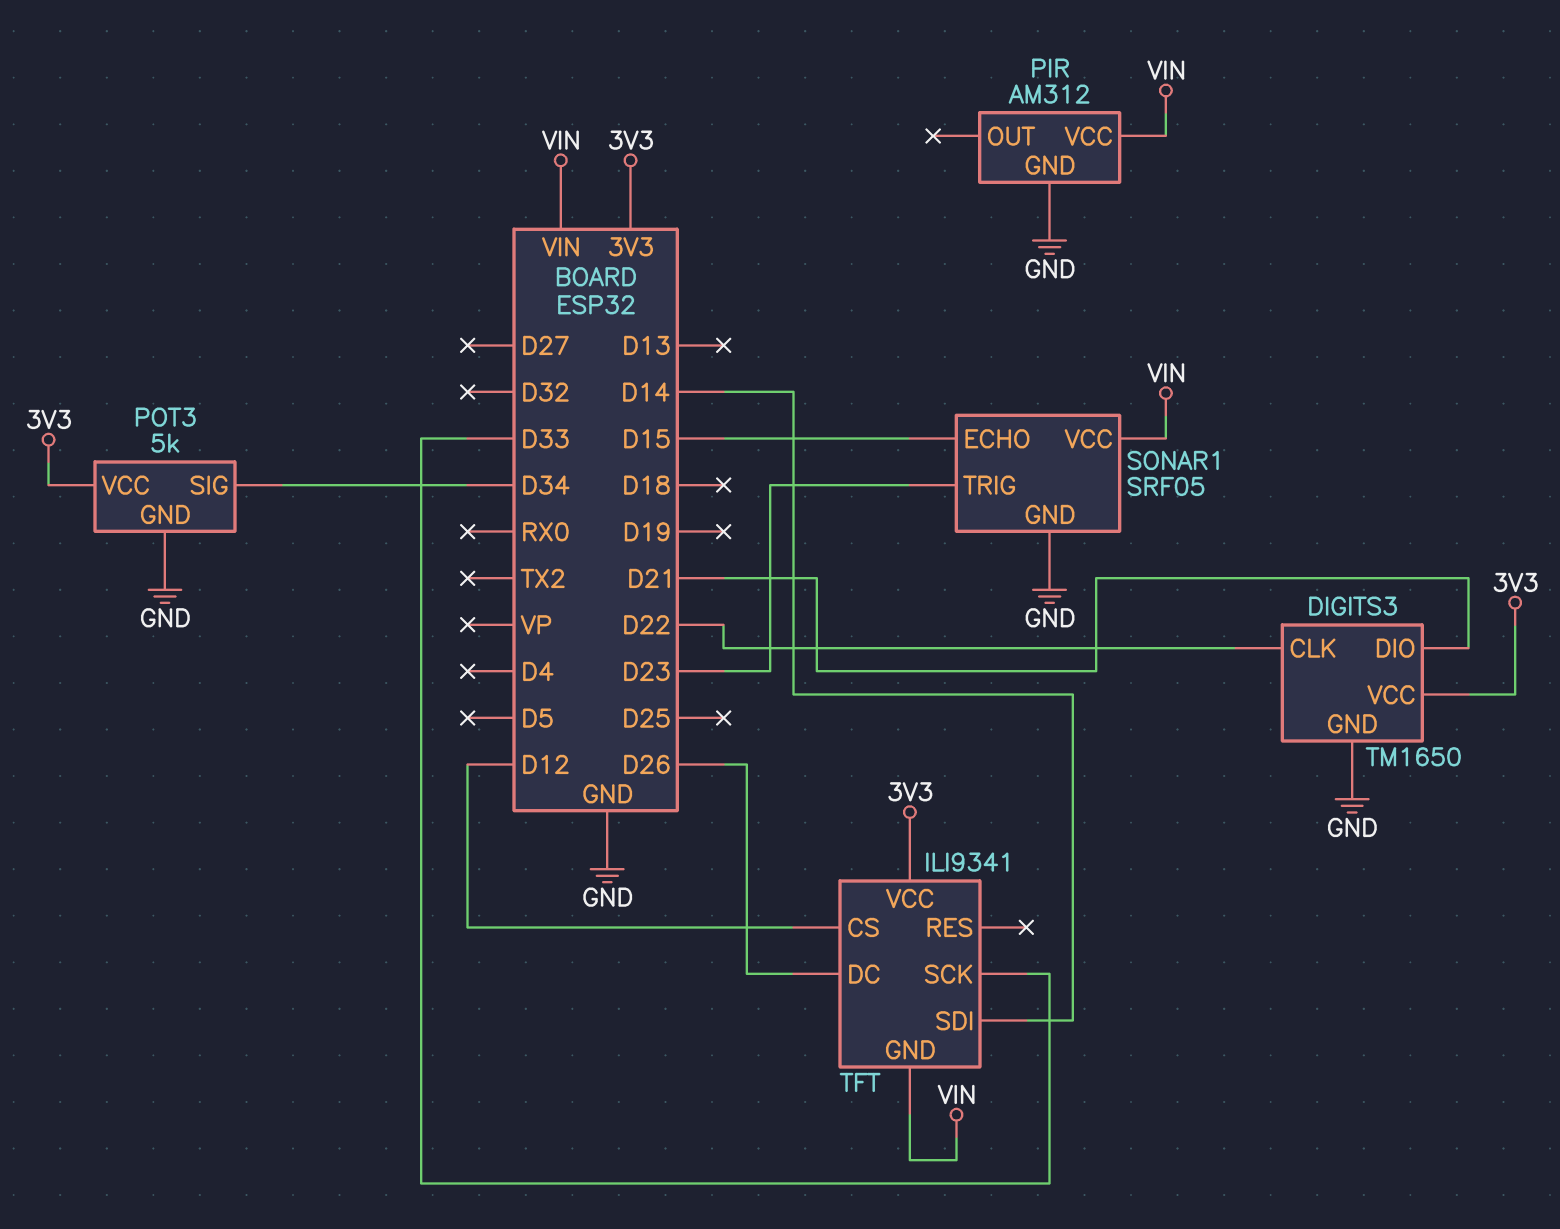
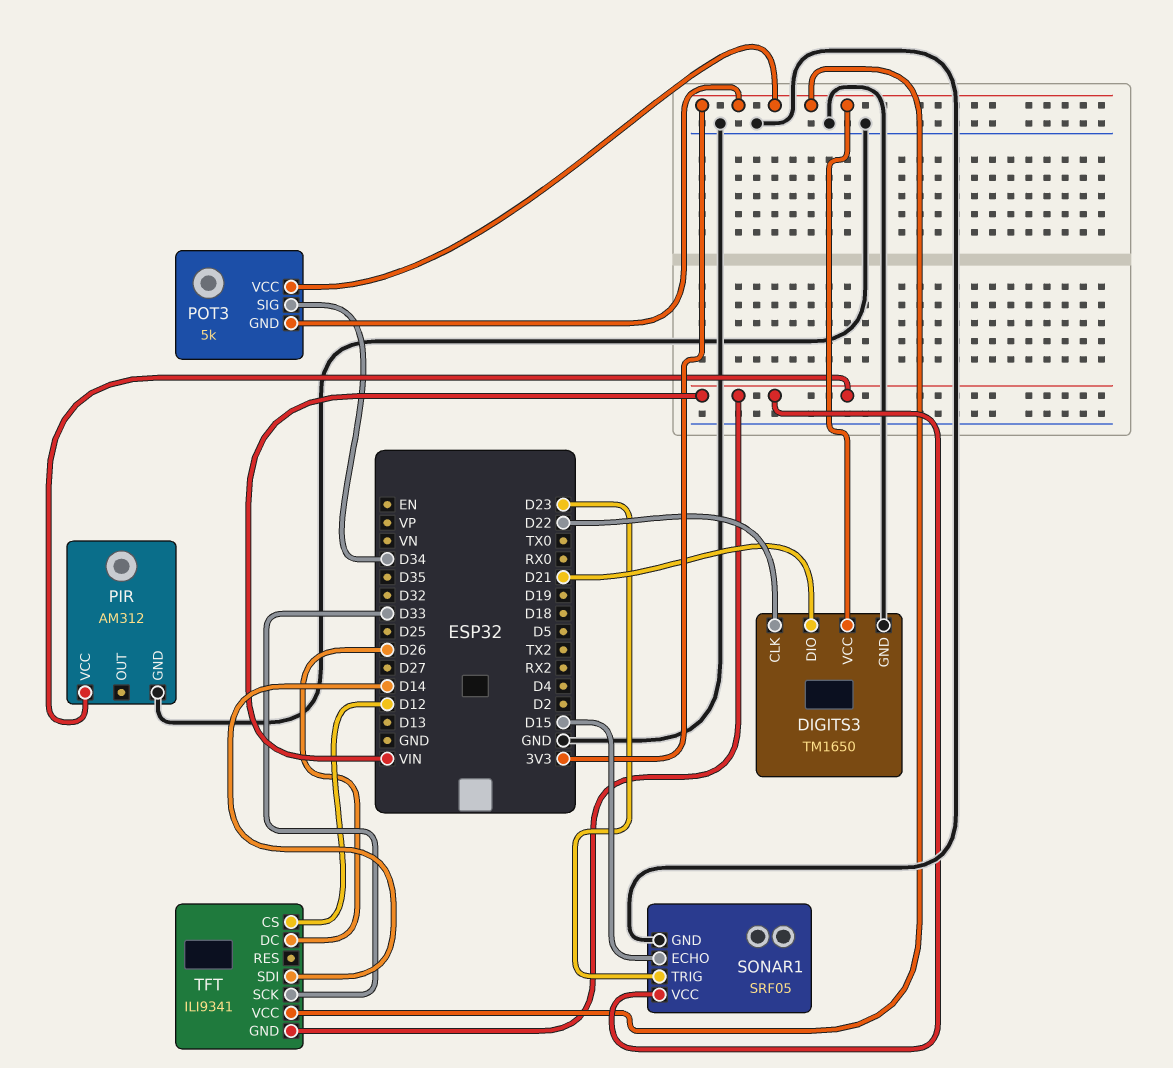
POT3 pin GND: GND -> 3V3

